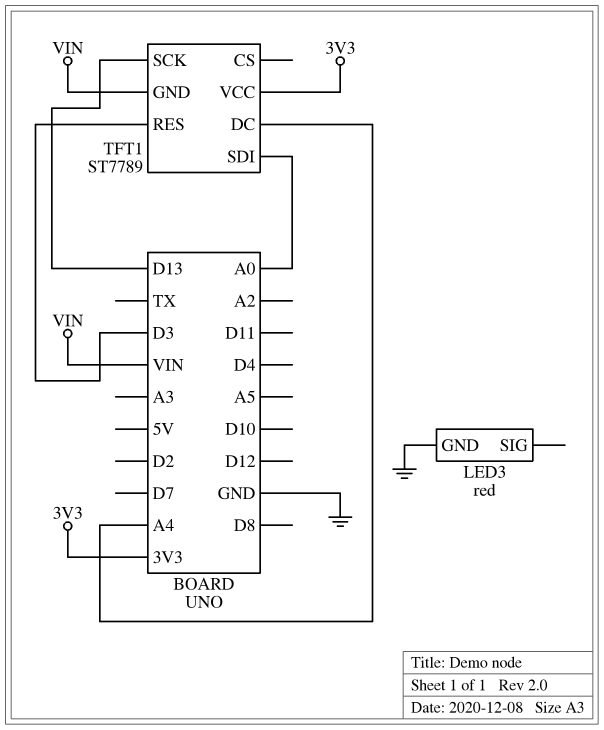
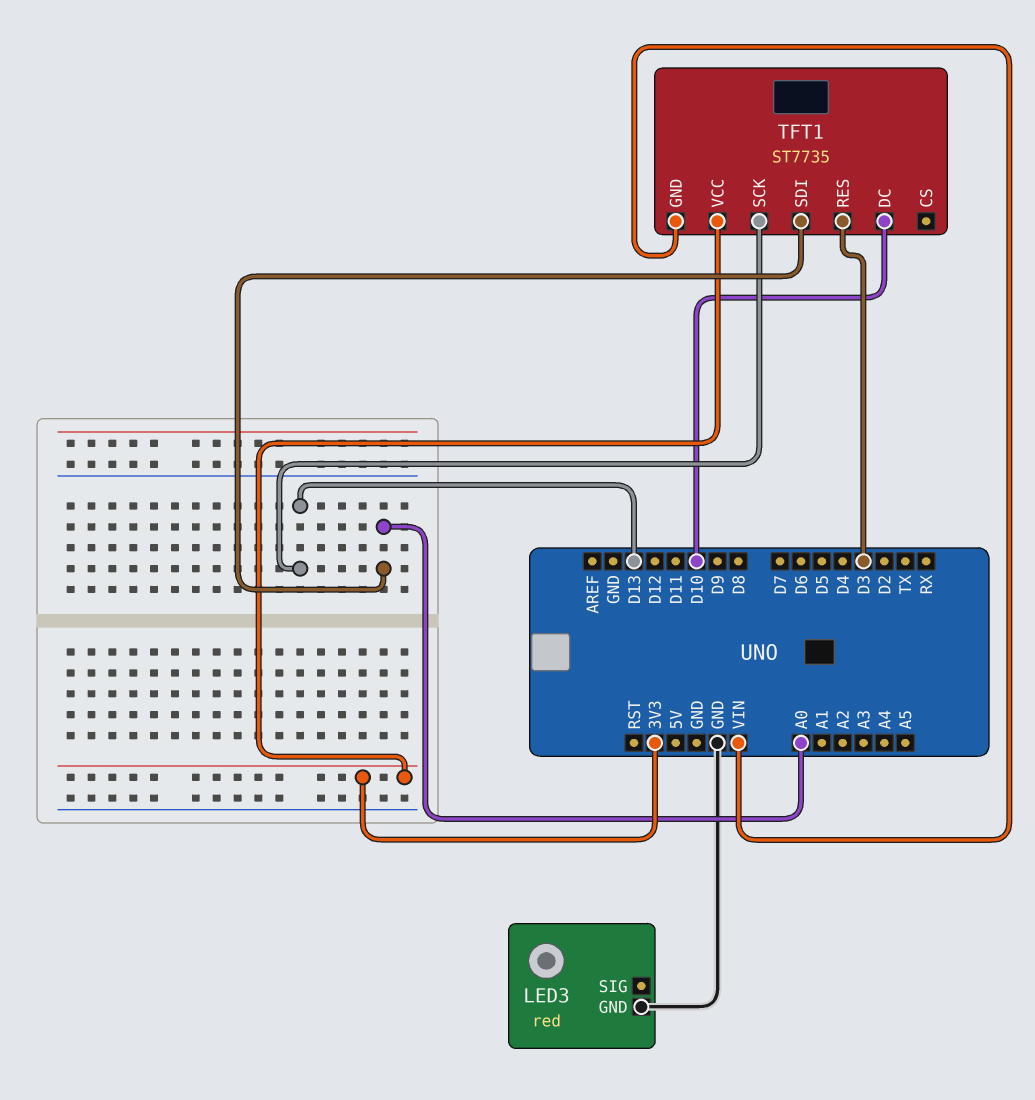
TFT1: ST7789 -> ST7735
TFT1 pin DC: A4 -> D10

